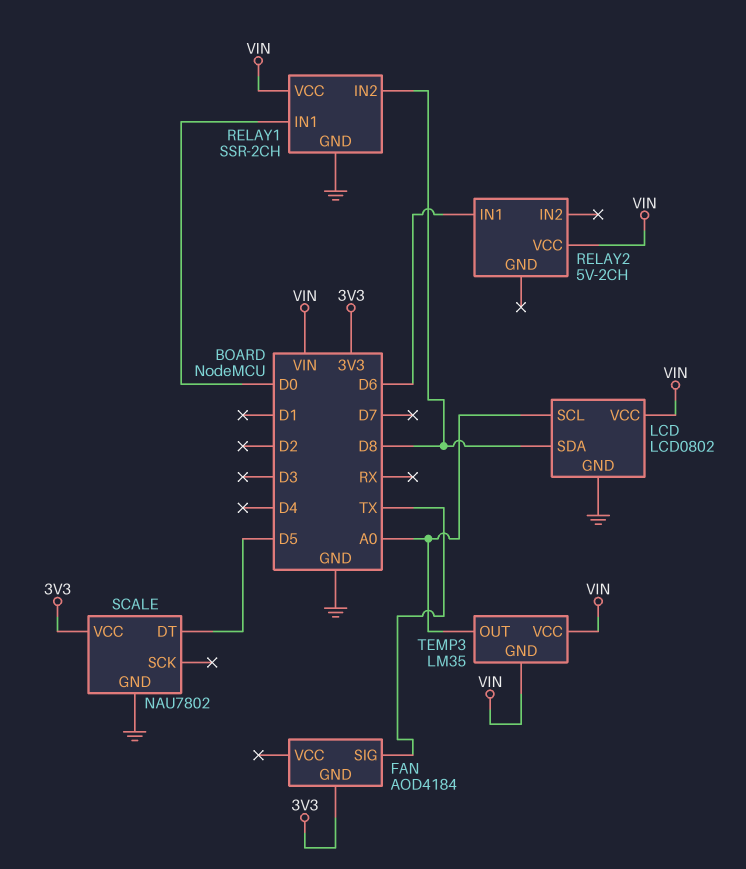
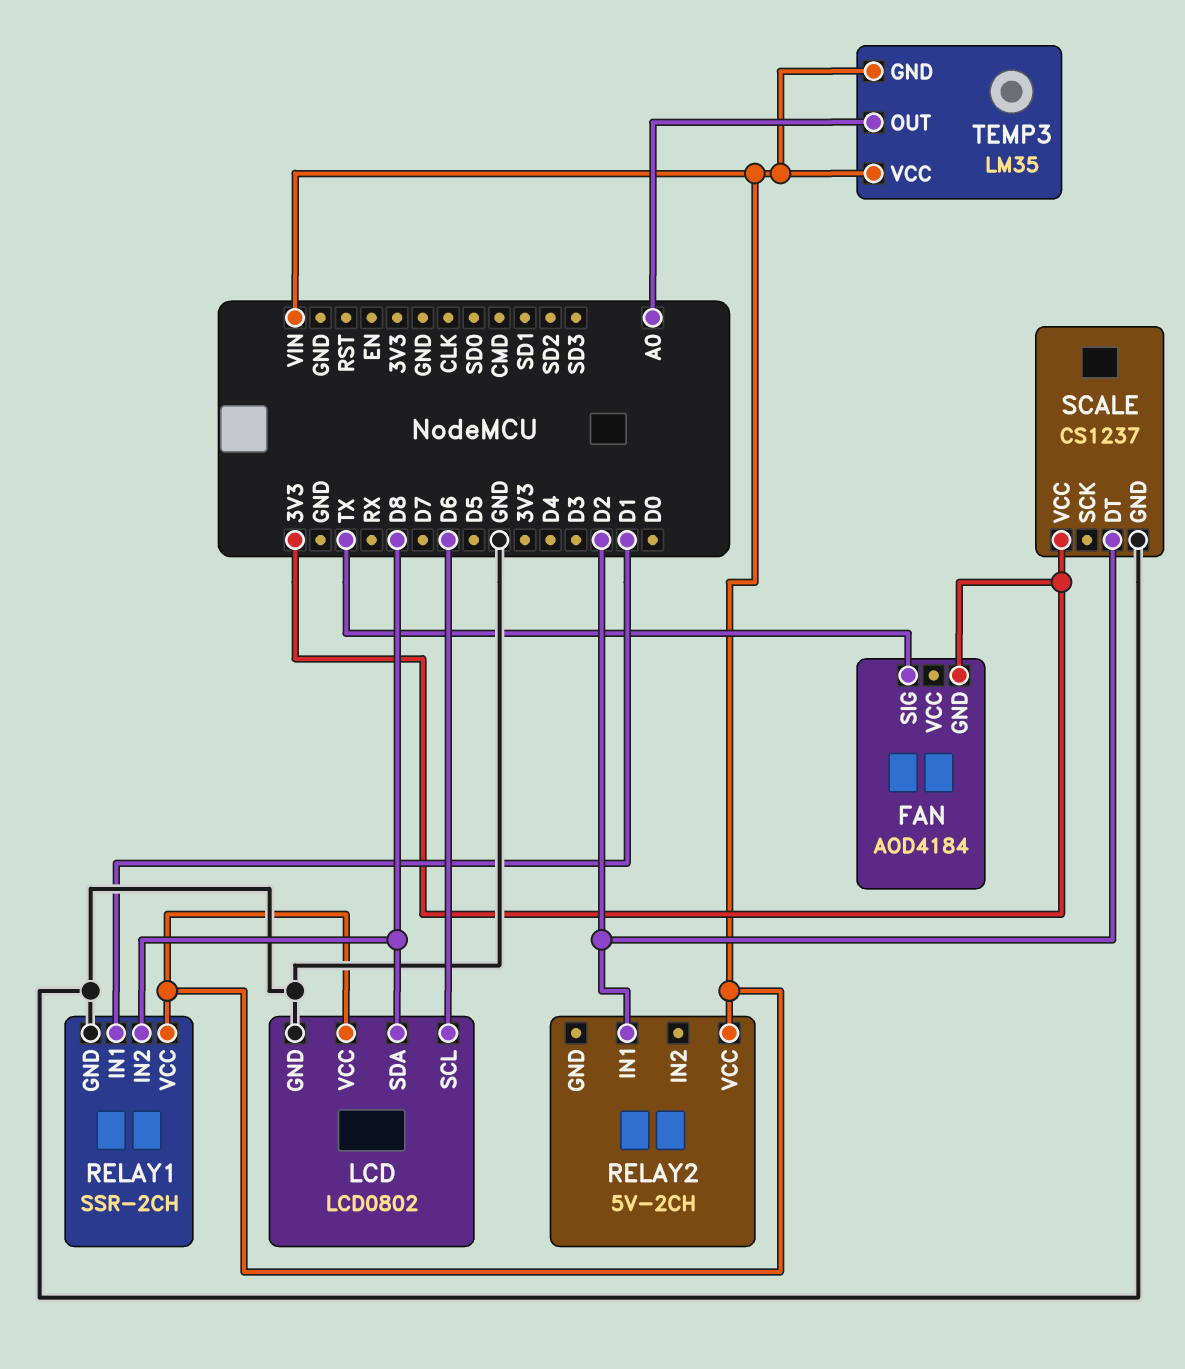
LCD pin SCL: A0 -> D6
RELAY1 pin IN1: D0 -> D1
RELAY2 pin IN1: D6 -> D2
SCALE: NAU7802 -> CS1237
SCALE pin DT: D5 -> D2

